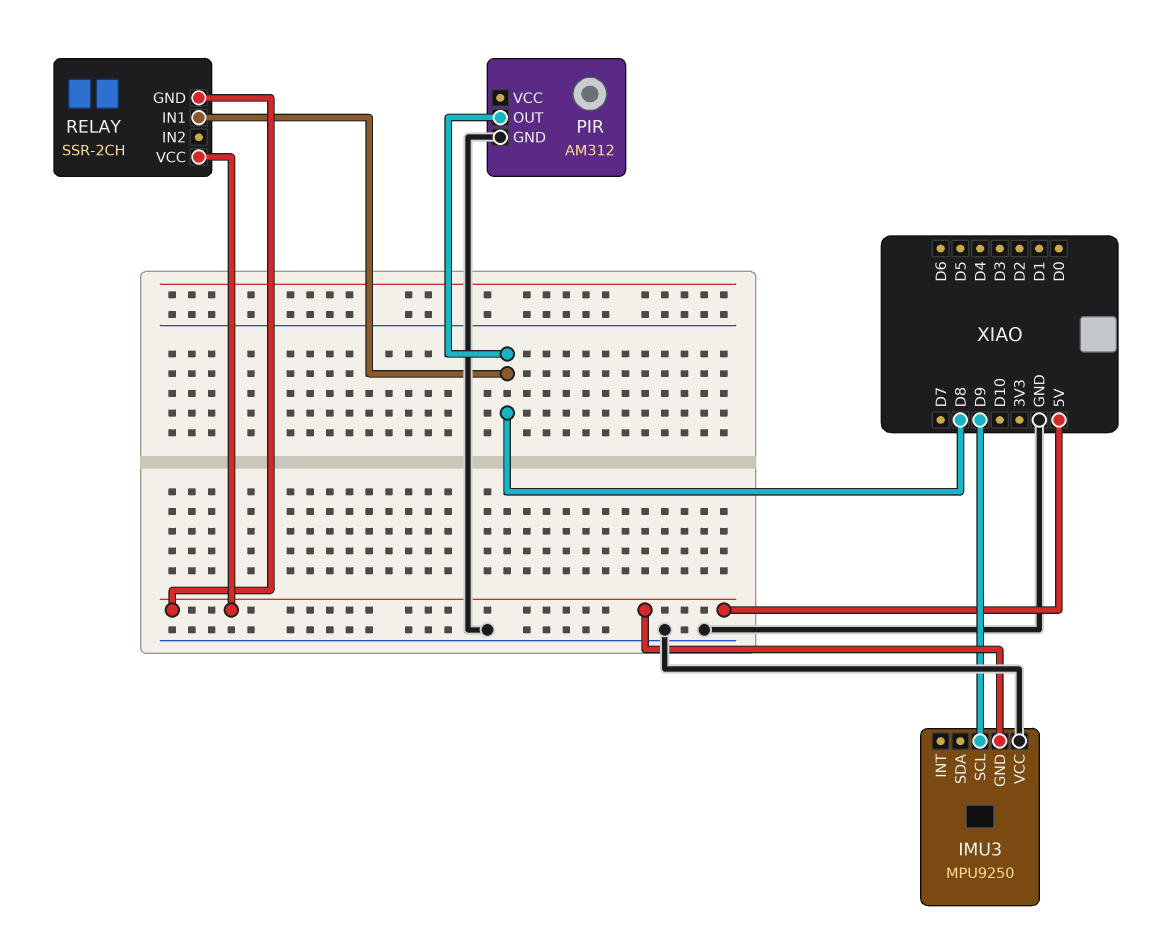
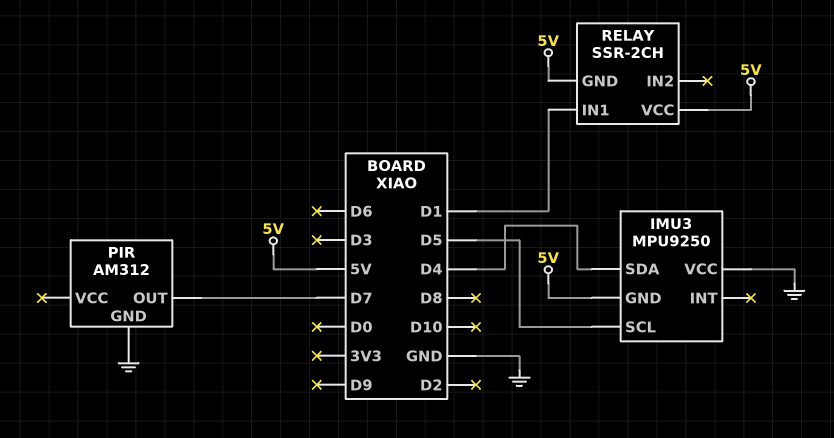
IMU3 pin SCL: D9 -> D5
IMU3 pin SDA: none -> D4
PIR pin OUT: D8 -> D7
RELAY pin IN1: D8 -> D1

